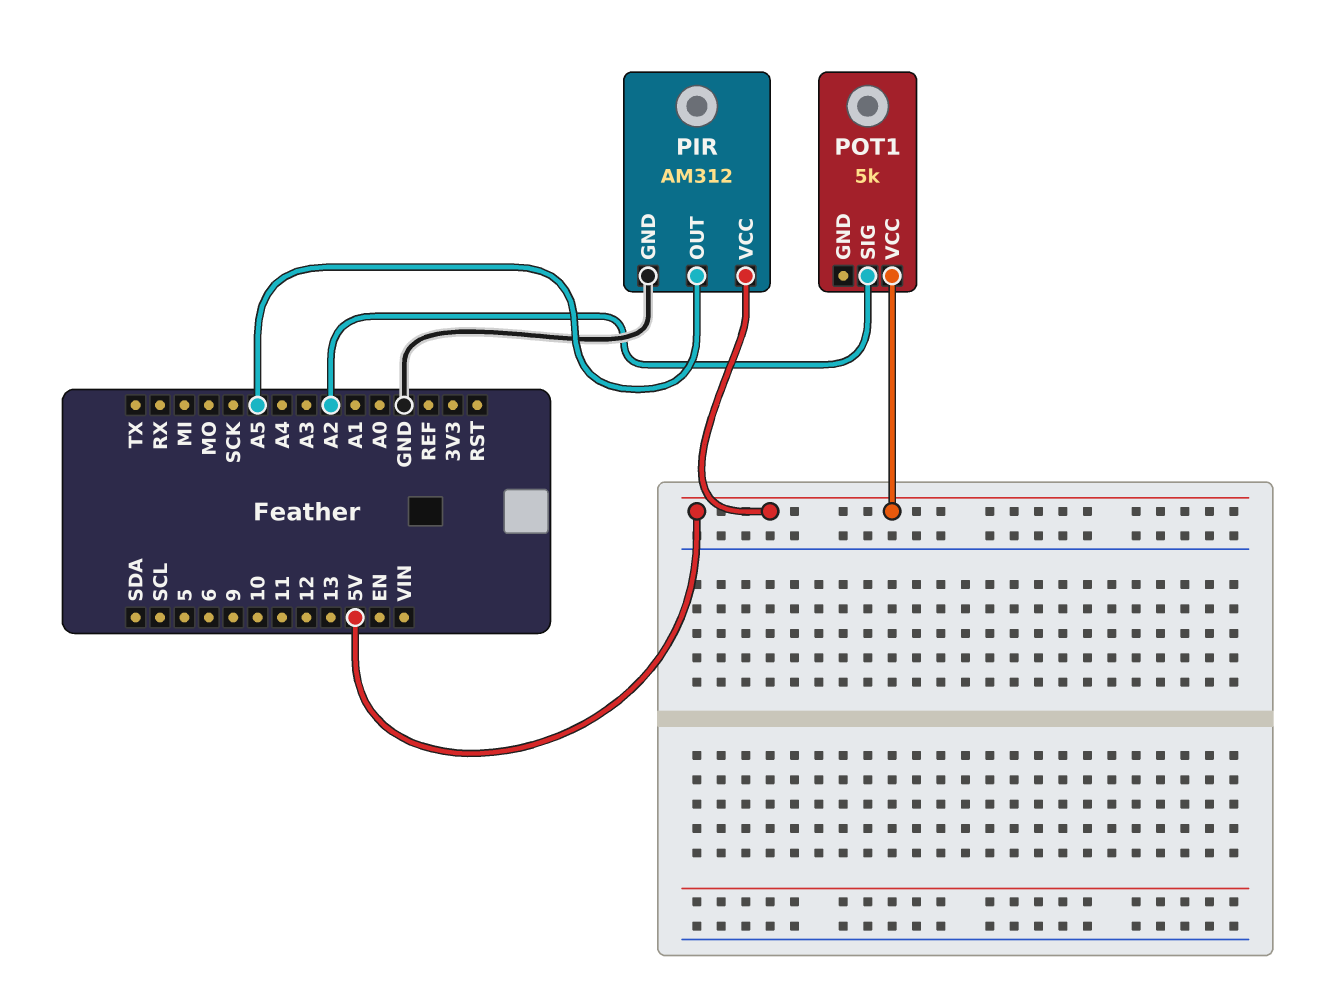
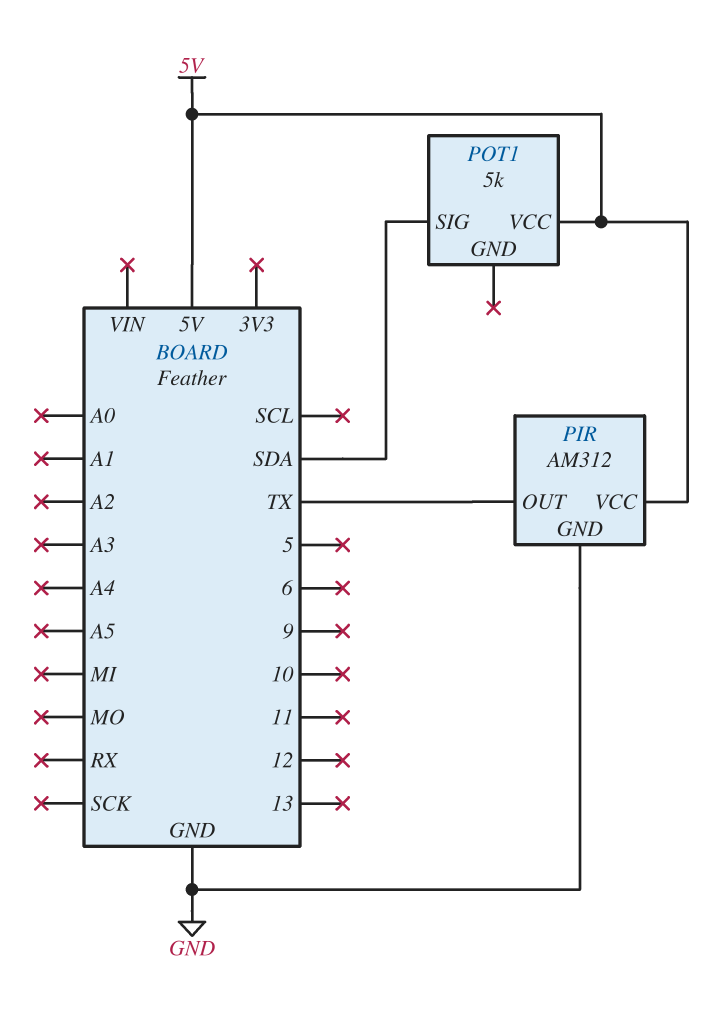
PIR pin OUT: A5 -> TX
POT1 pin SIG: A2 -> SDA

